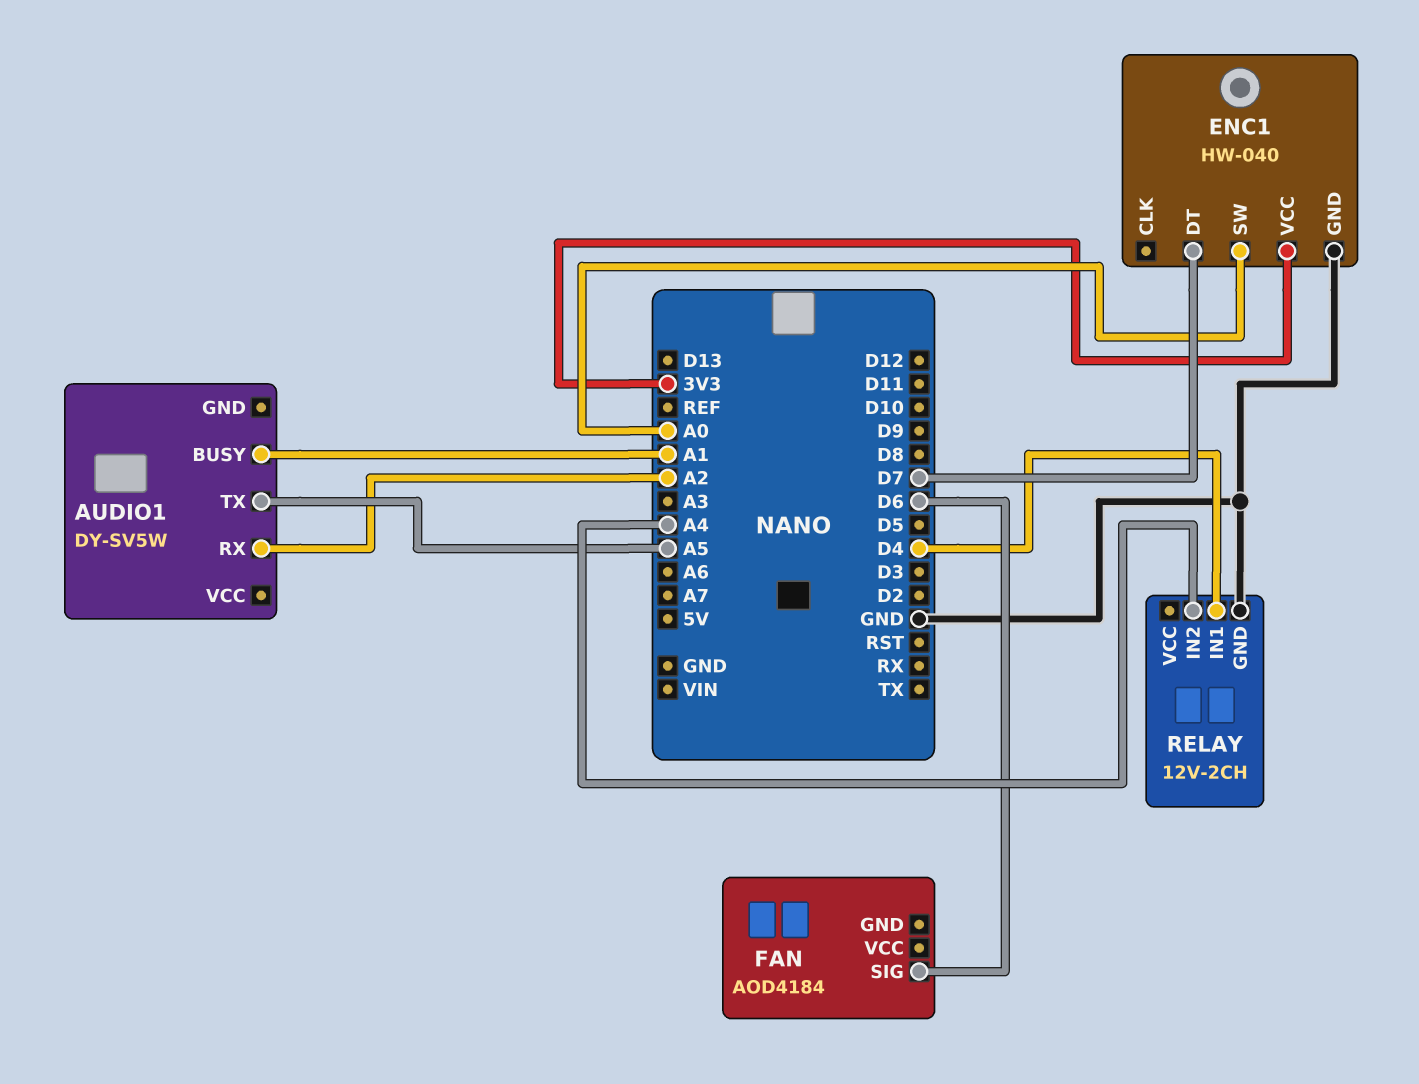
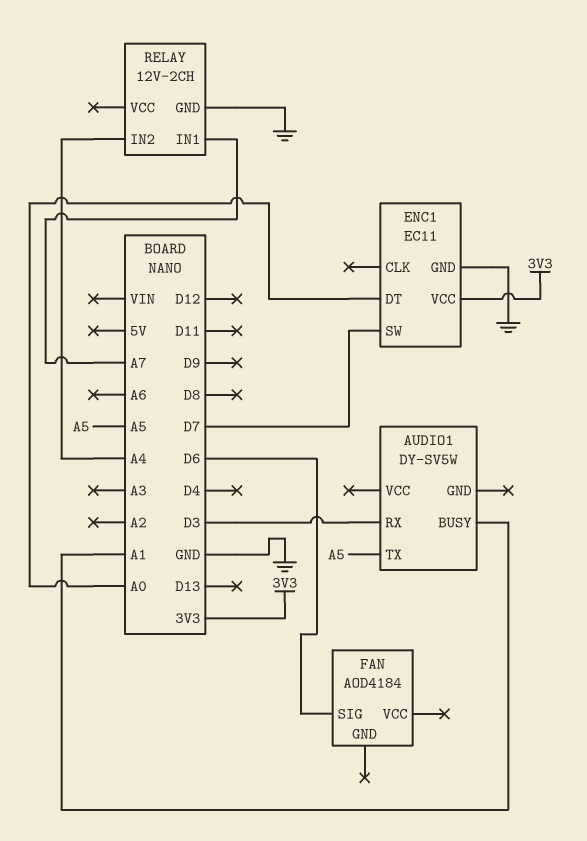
AUDIO1 pin RX: A2 -> D3
ENC1: HW-040 -> EC11
ENC1 pin DT: D7 -> A0
ENC1 pin SW: A0 -> D7
RELAY pin IN1: D4 -> A7

